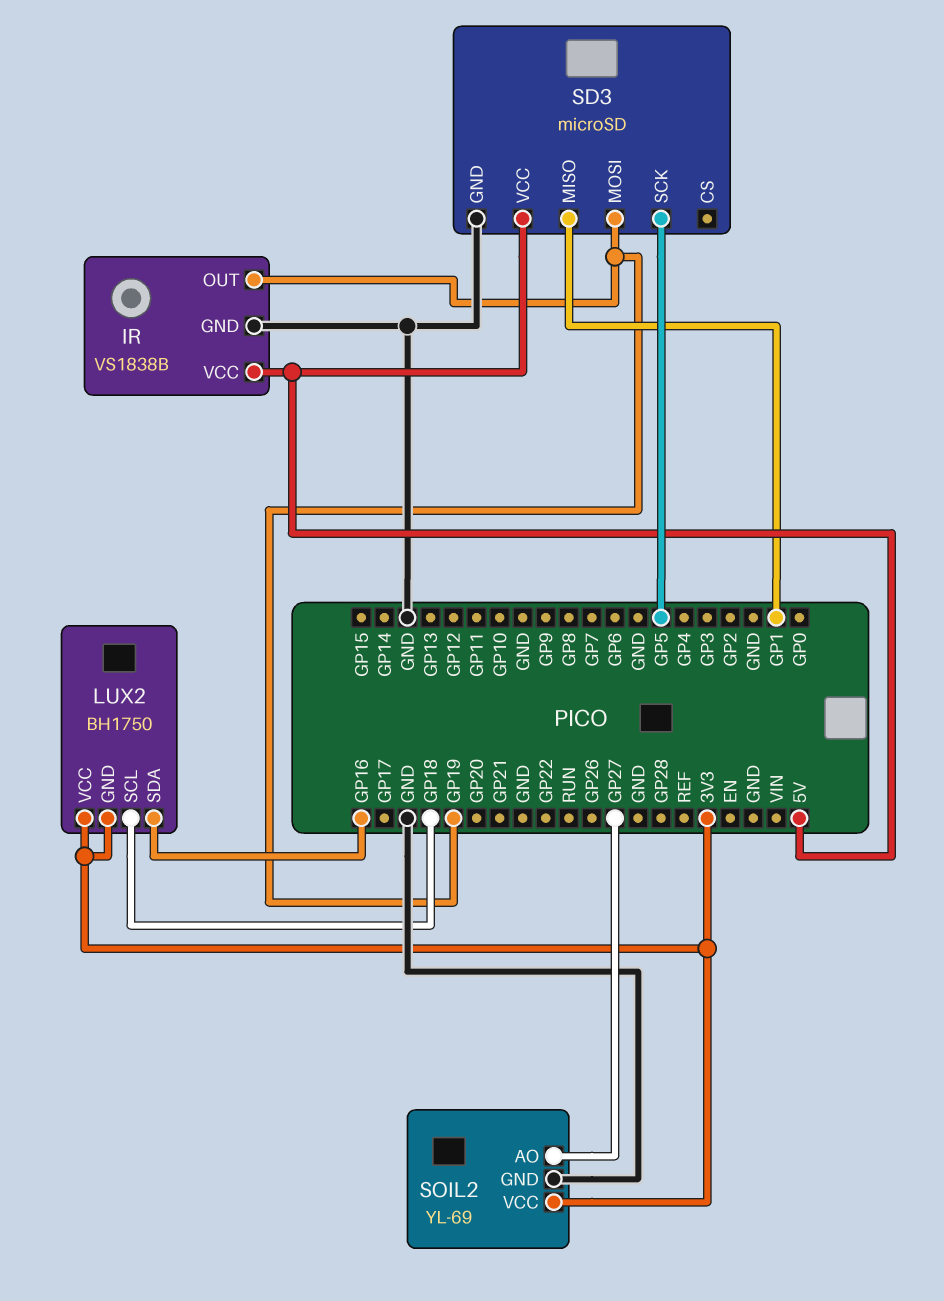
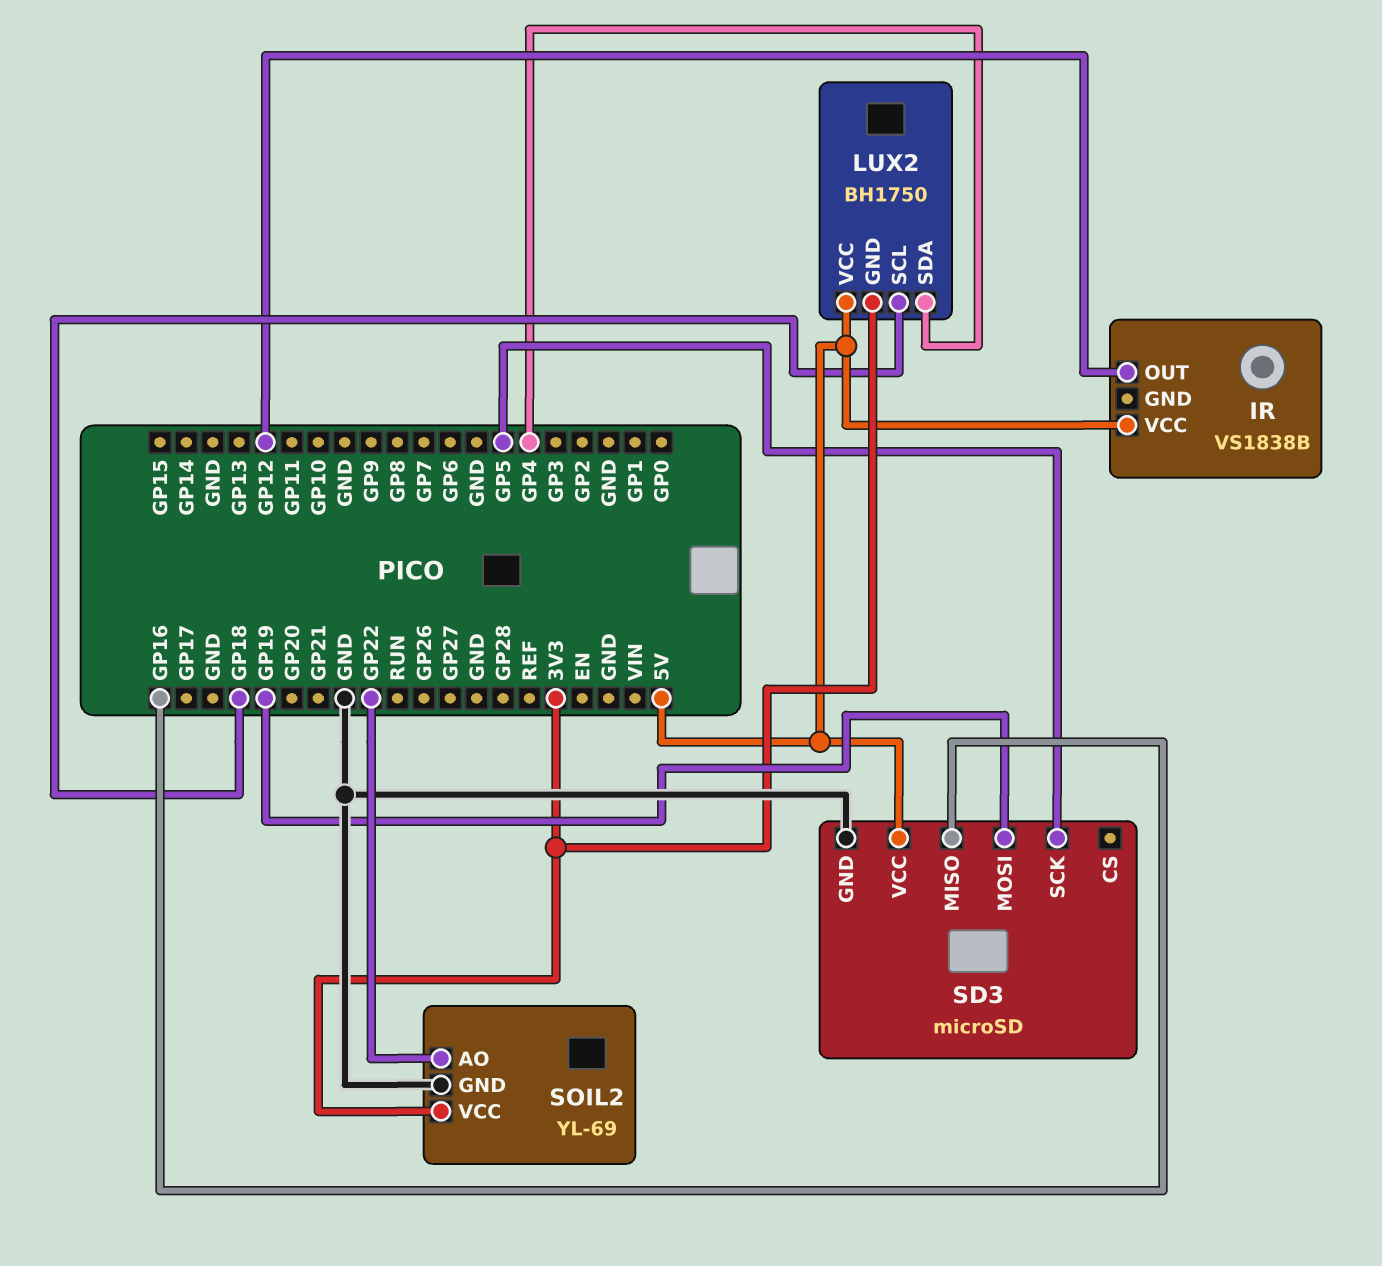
IR pin GND: GND -> none
IR pin OUT: GP19 -> GP12
LUX2 pin SDA: GP16 -> GP4
LUX2 pin VCC: 3V3 -> 5V
SD3 pin MISO: GP1 -> GP16
SOIL2 pin AO: GP27 -> GP22

